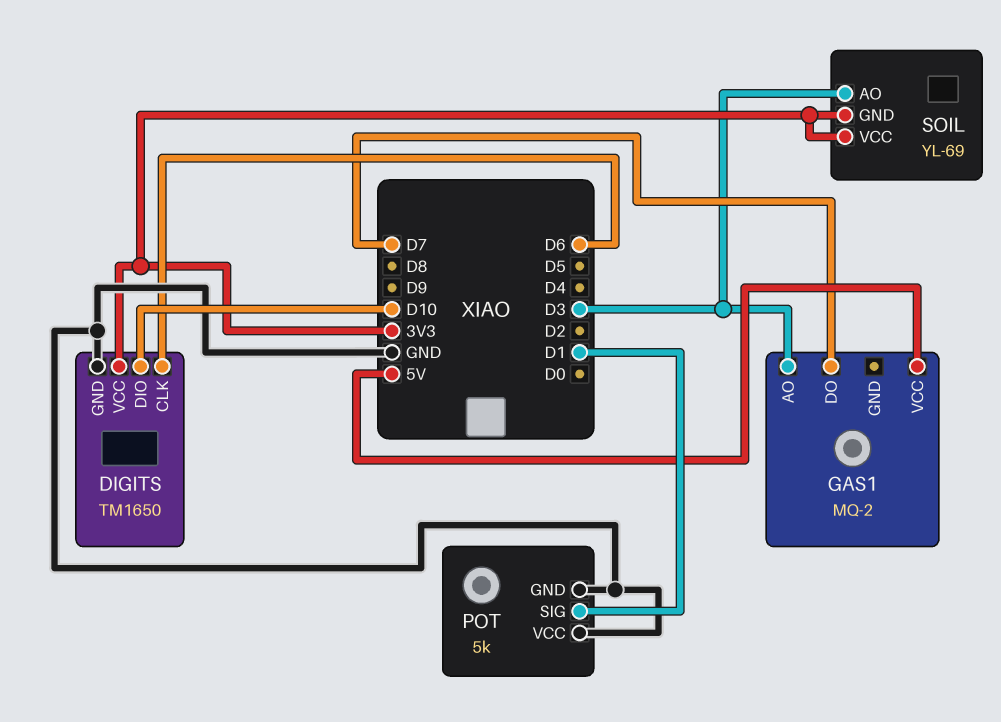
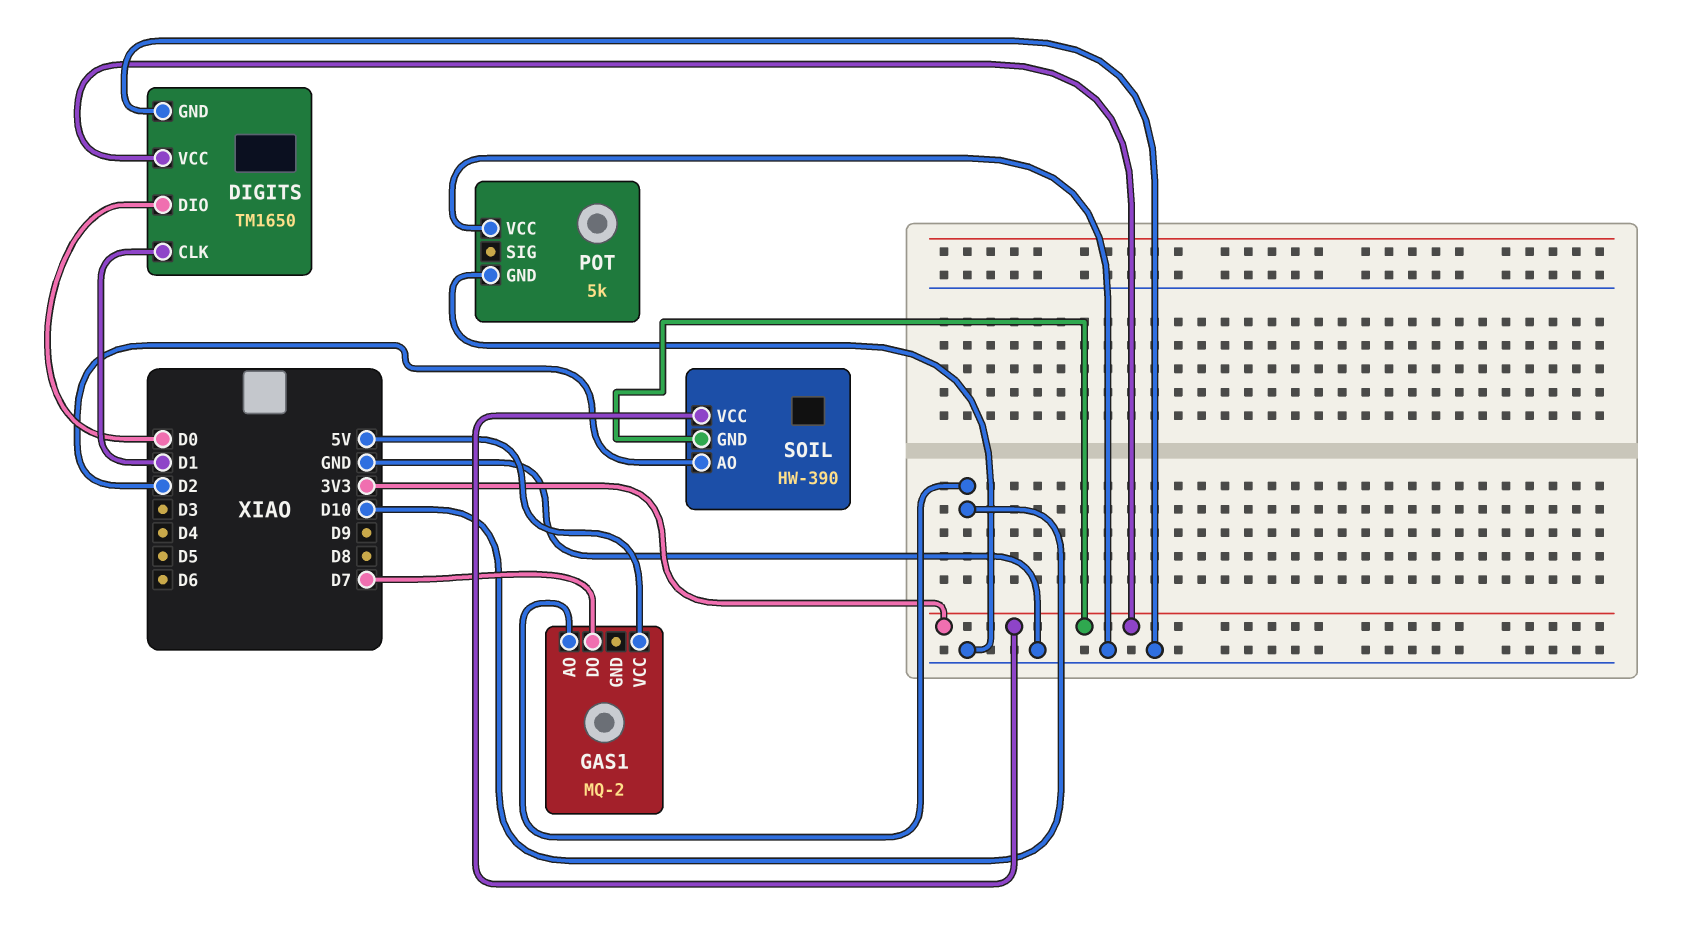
DIGITS pin CLK: D6 -> D1
DIGITS pin DIO: D10 -> D0
GAS1 pin AO: D3 -> D10
POT pin SIG: D1 -> none
SOIL: YL-69 -> HW-390
SOIL pin AO: D3 -> D2

